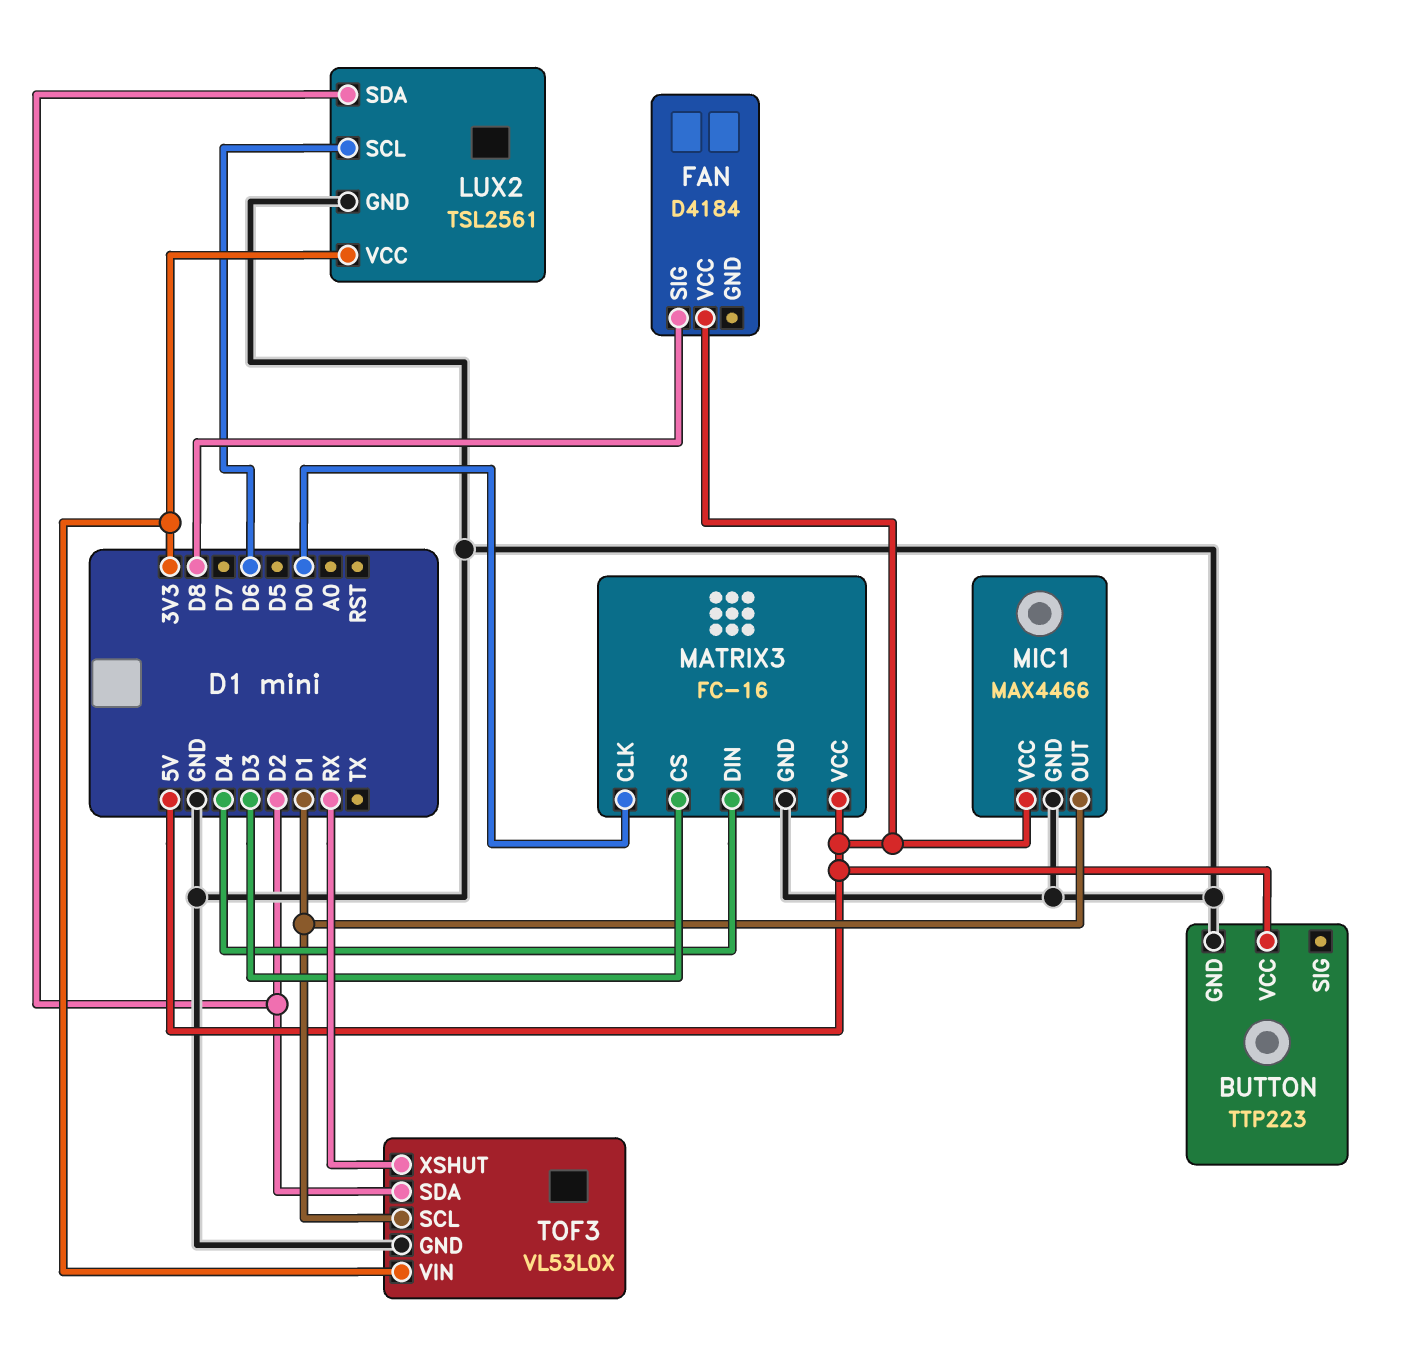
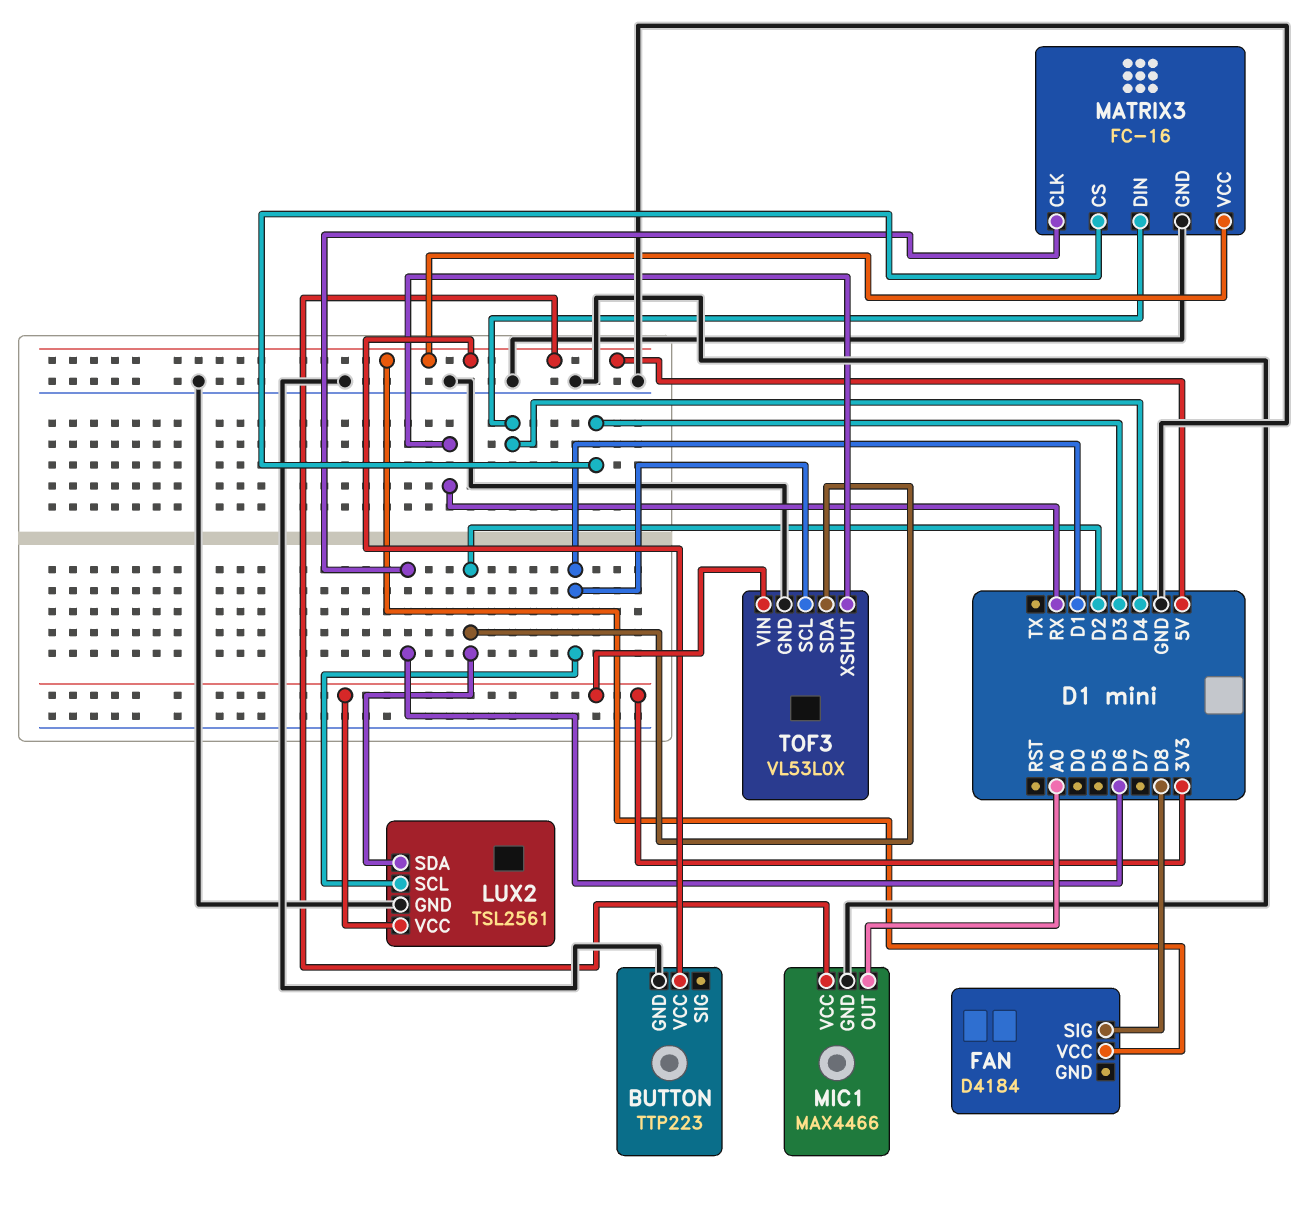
LUX2 pin SCL: D6 -> D1
MATRIX3 pin CLK: D0 -> D6
MIC1 pin OUT: D1 -> A0

